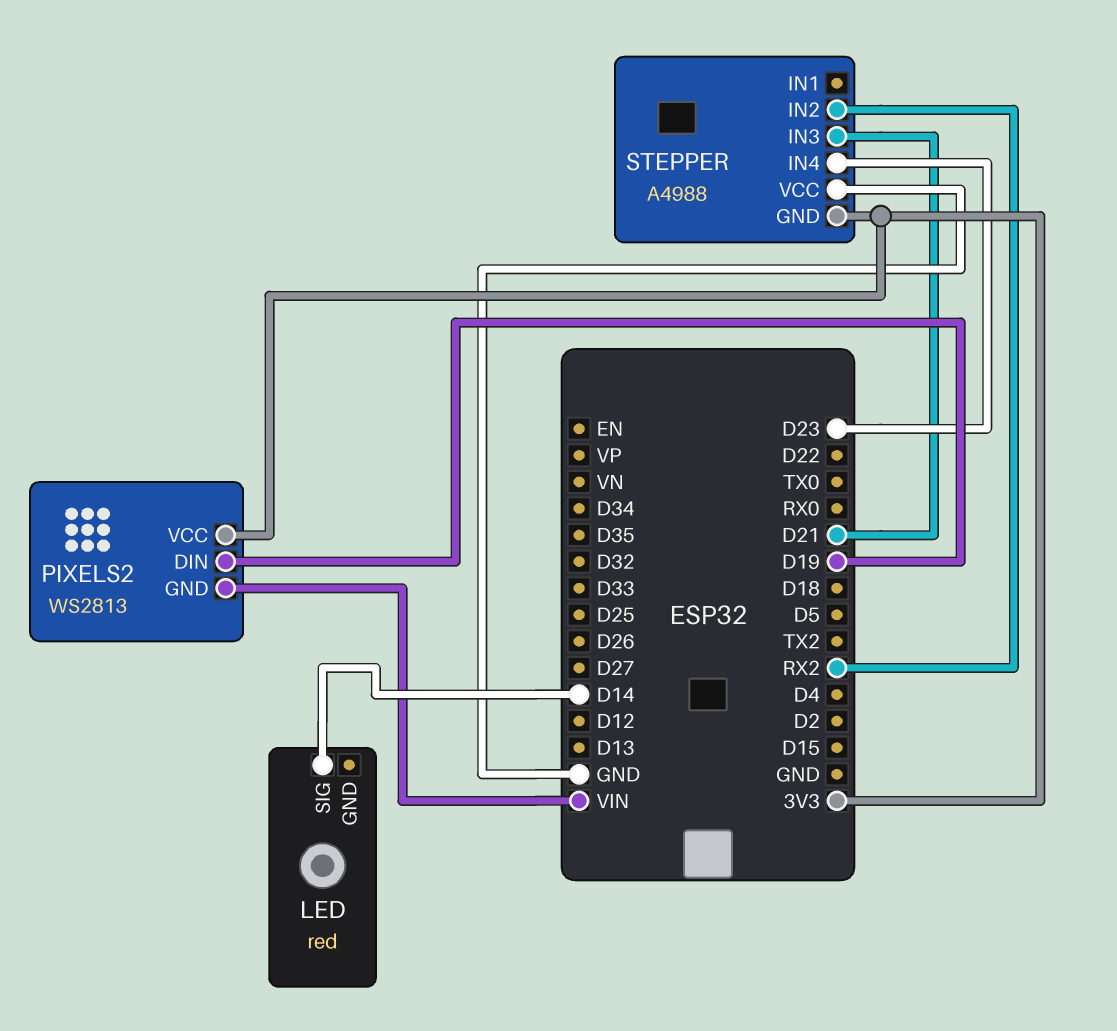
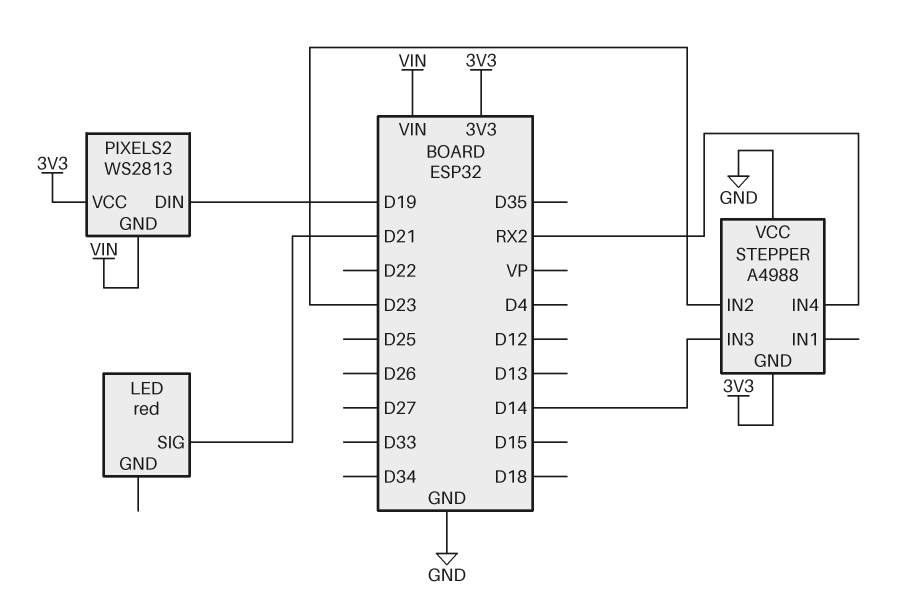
LED pin SIG: D14 -> D21
STEPPER pin IN2: RX2 -> D23
STEPPER pin IN3: D21 -> D14
STEPPER pin IN4: D23 -> RX2

